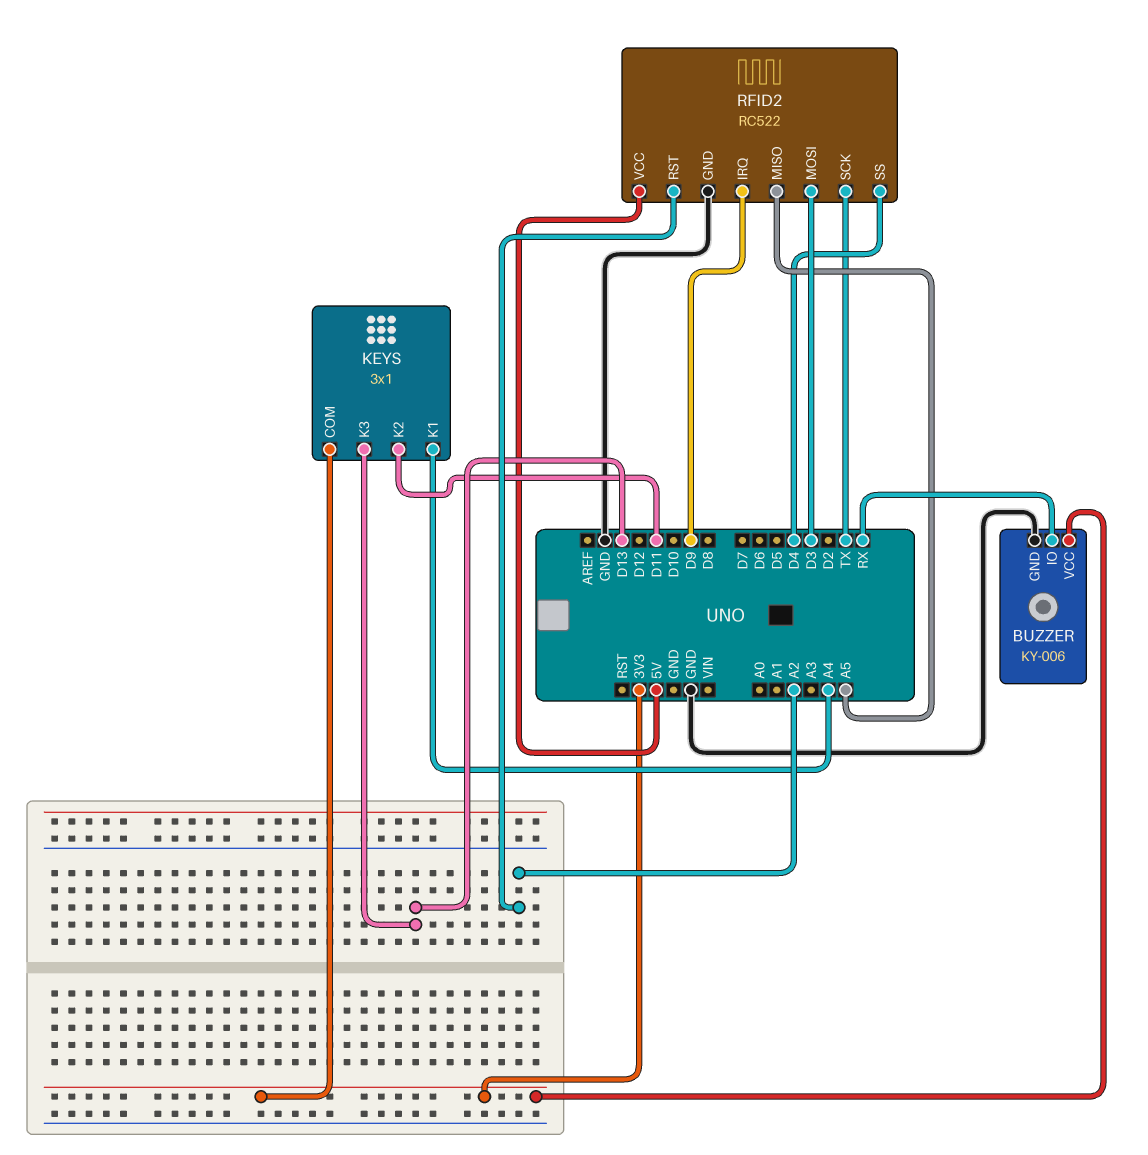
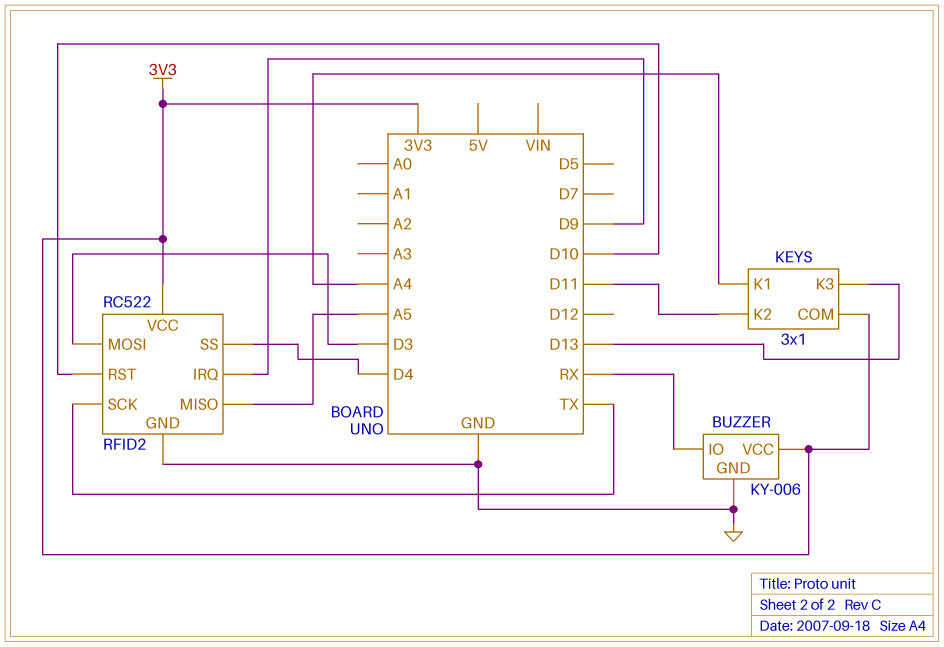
RFID2 pin RST: A2 -> D10
RFID2 pin VCC: 5V -> 3V3

